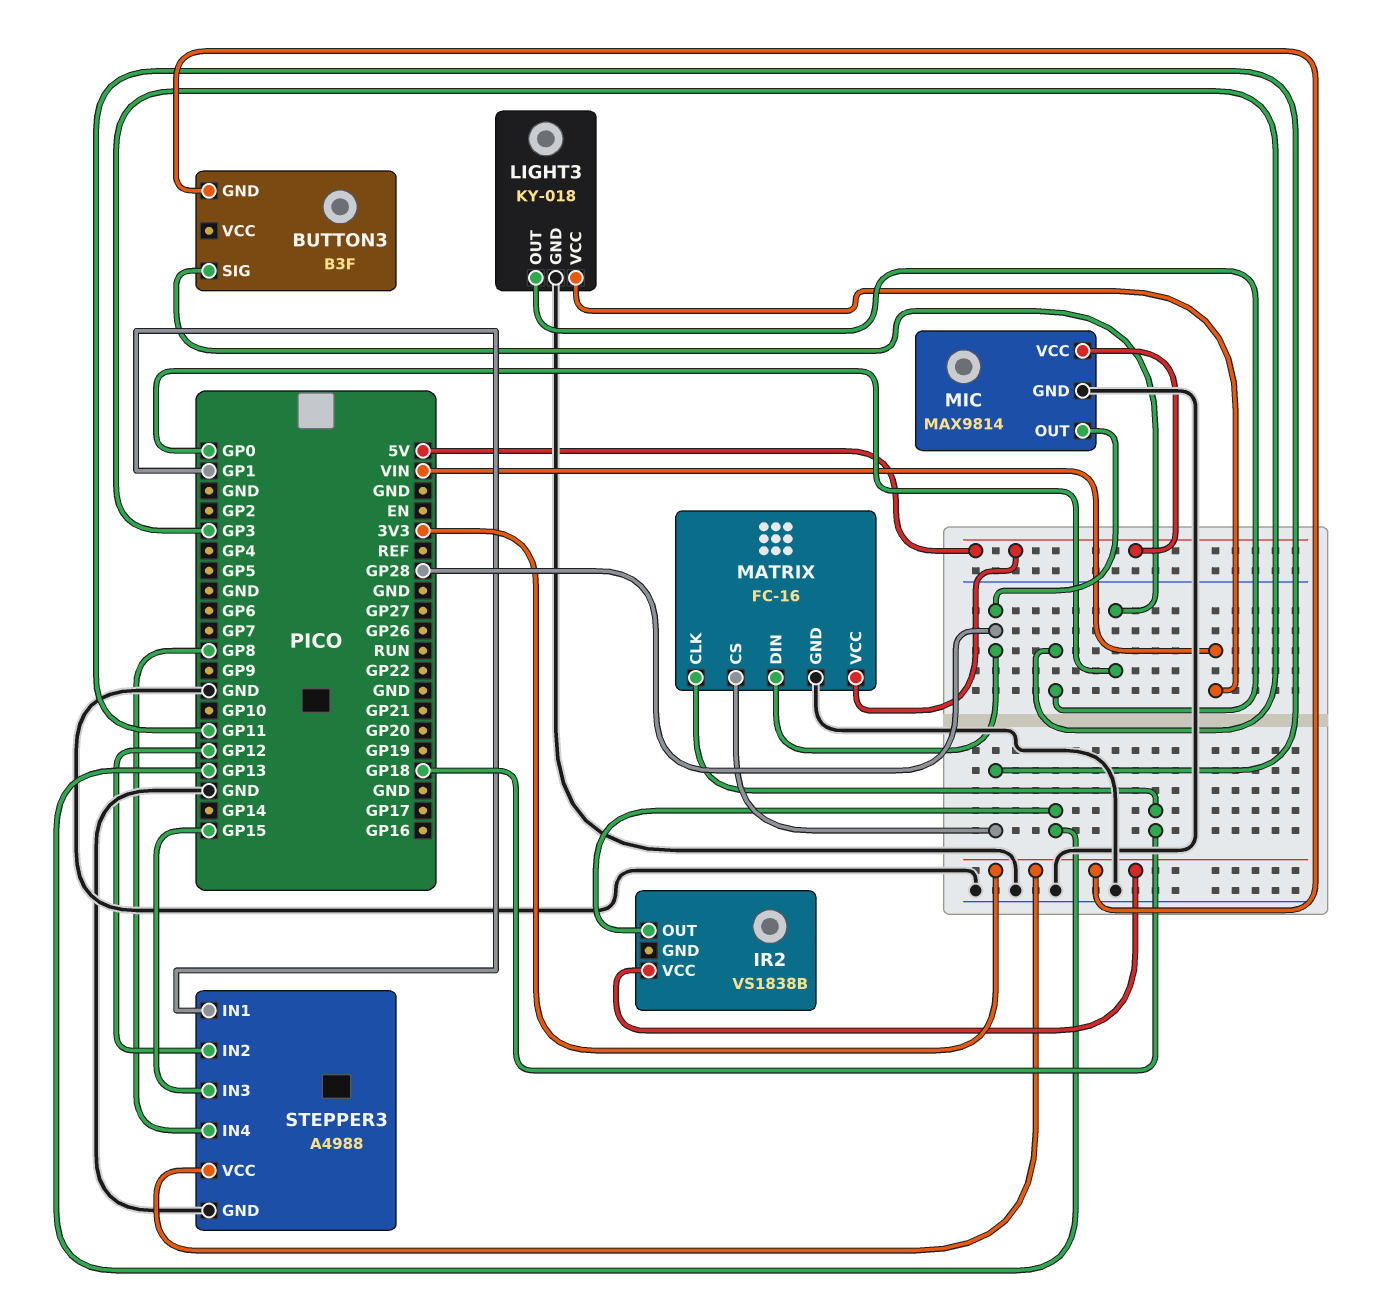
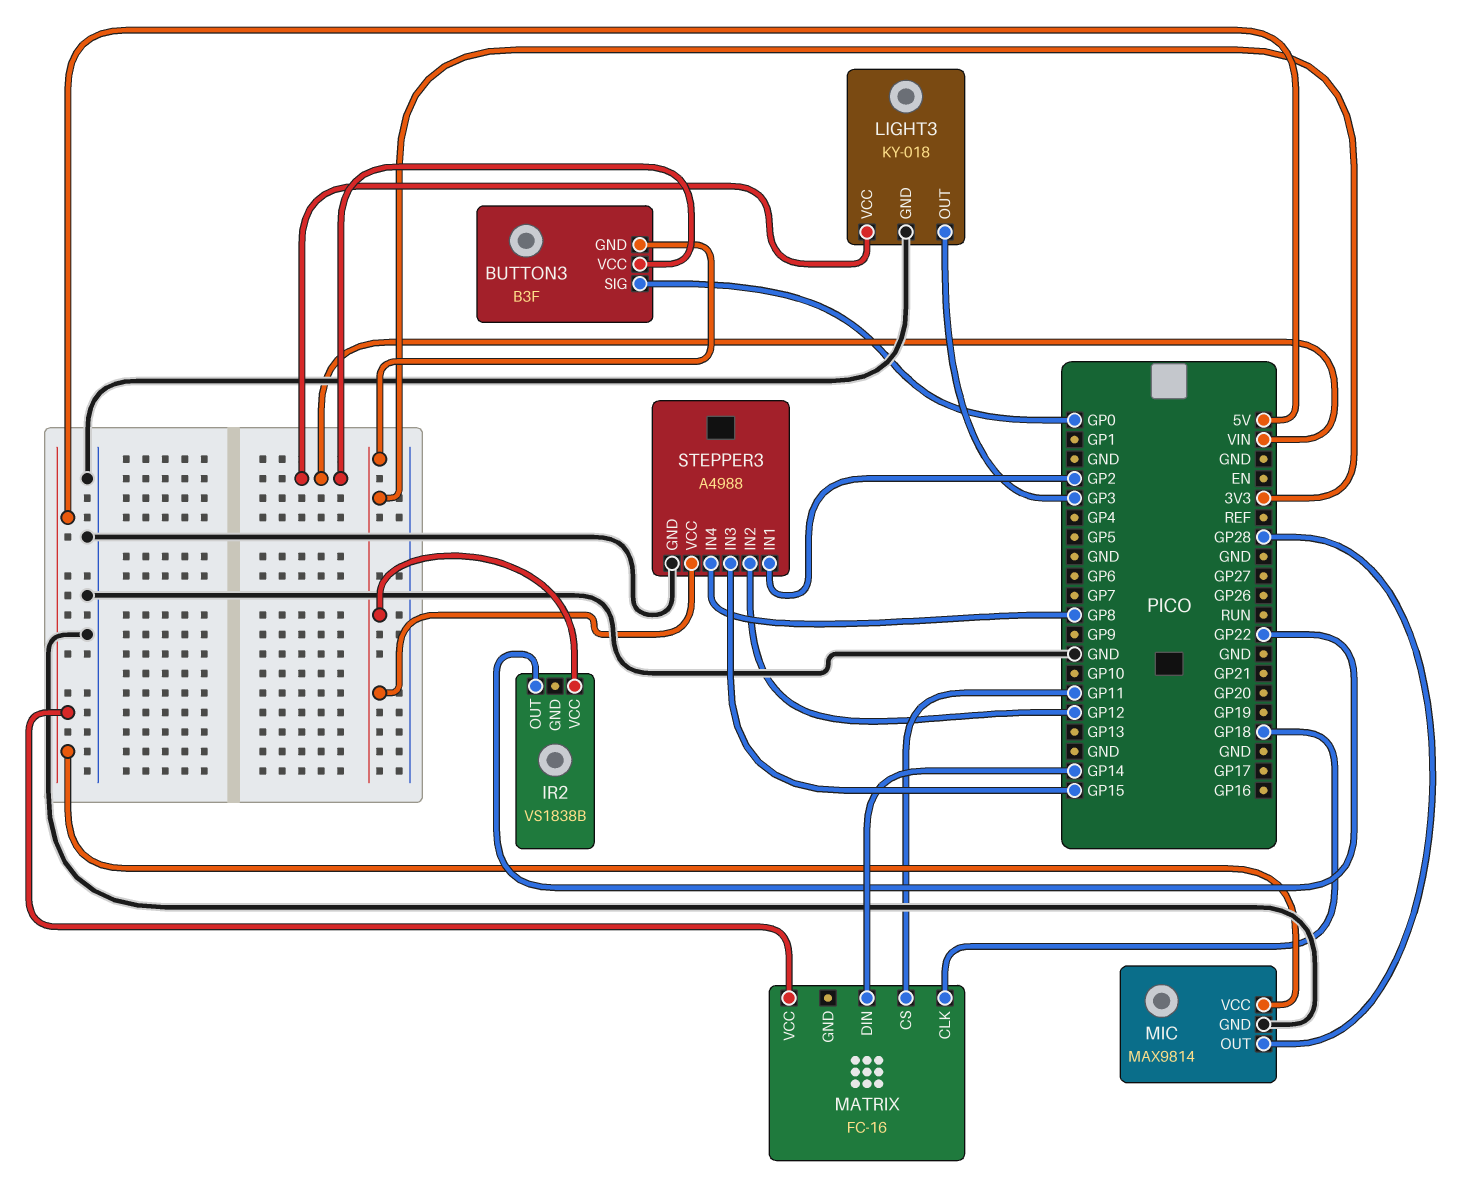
BUTTON3 pin VCC: none -> VIN
IR2 pin OUT: GP13 -> GP22
MATRIX pin DIN: GP28 -> GP14
MATRIX pin GND: GND -> none
STEPPER3 pin IN1: GP1 -> GP2

